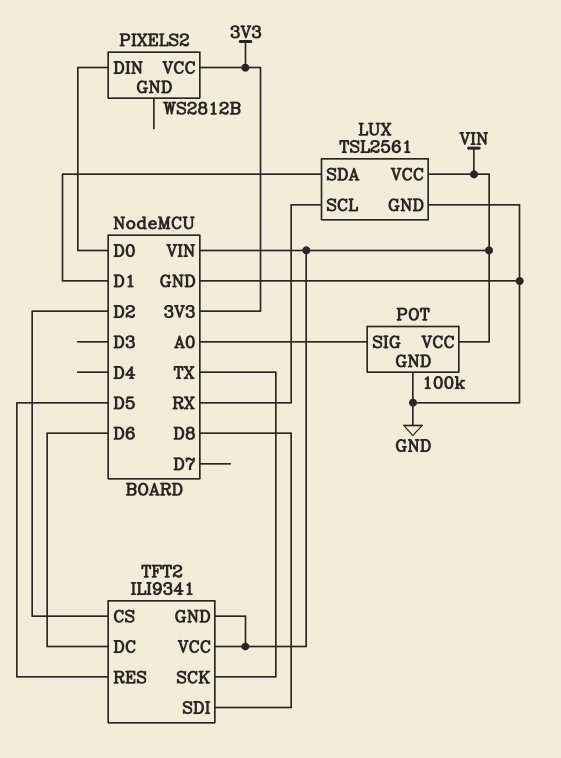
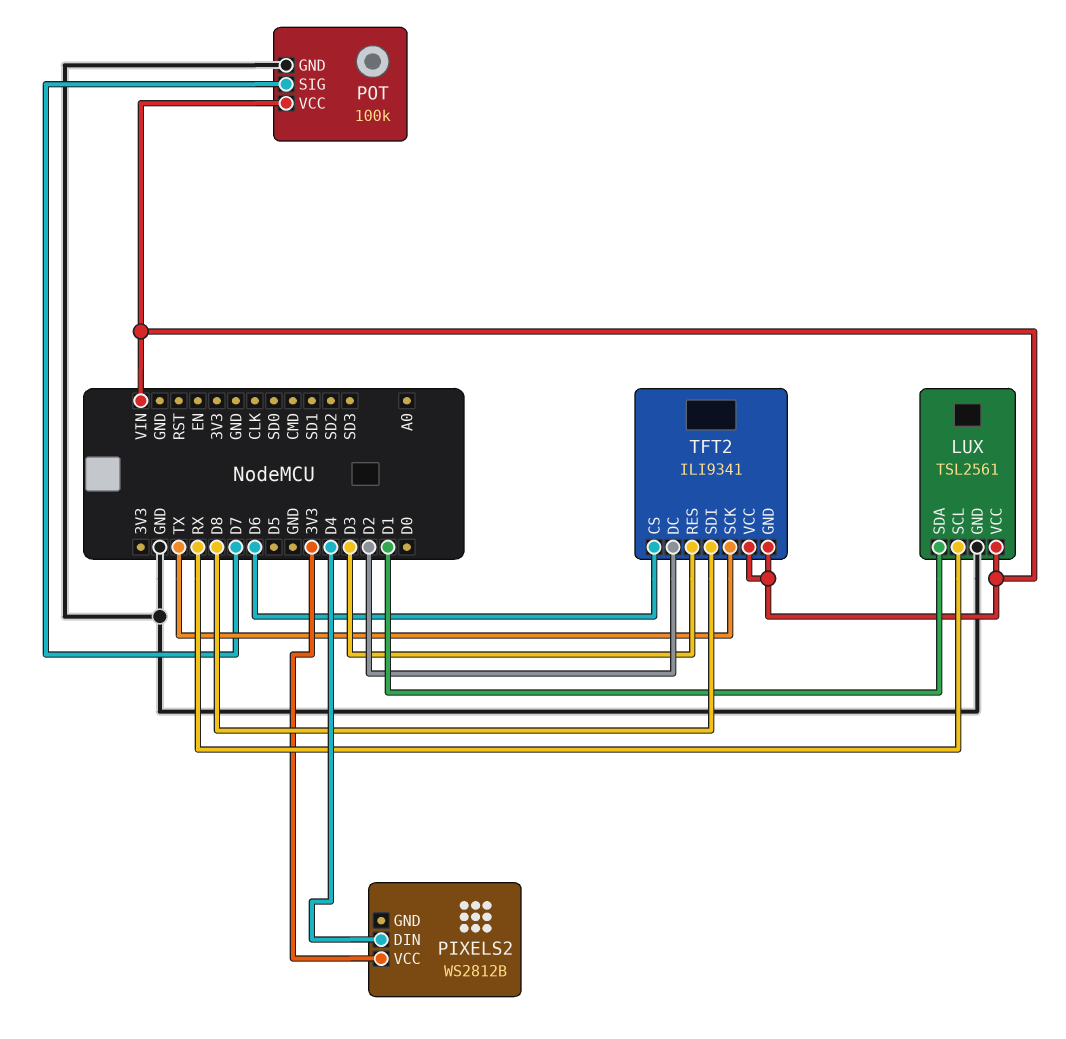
PIXELS2 pin DIN: D0 -> D4
POT pin SIG: A0 -> D7
TFT2 pin CS: D2 -> D6
TFT2 pin DC: D6 -> D2
TFT2 pin RES: D5 -> D3

